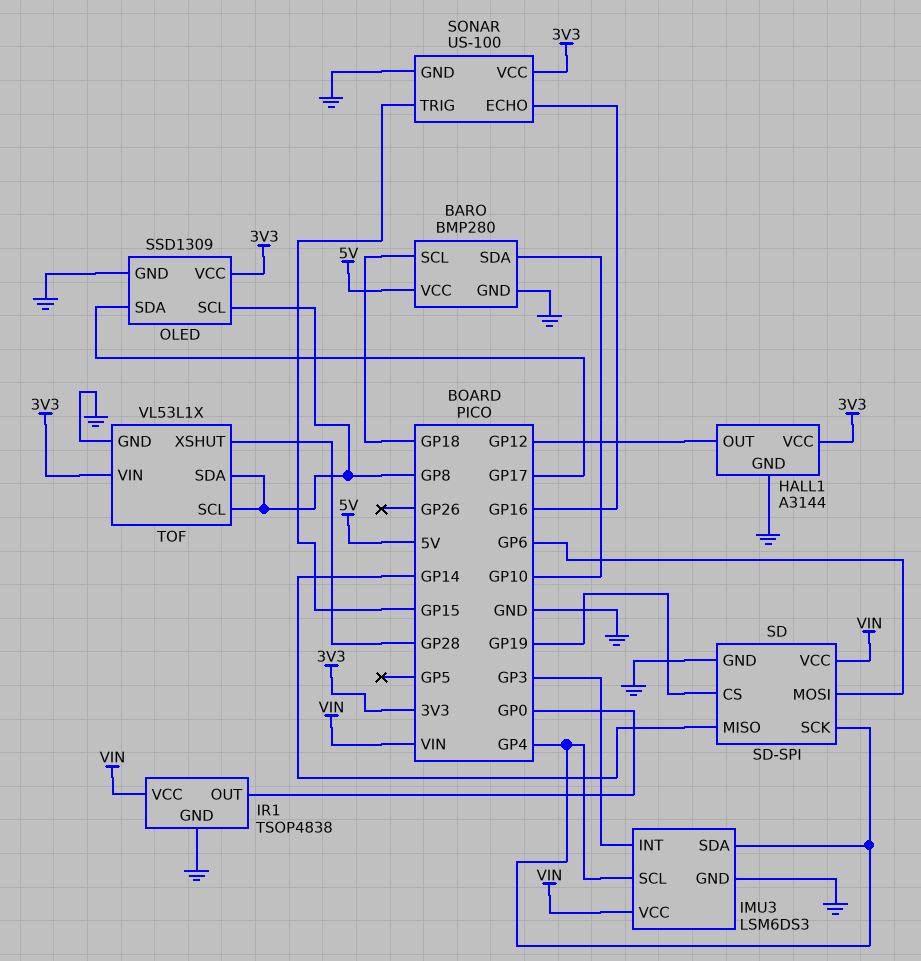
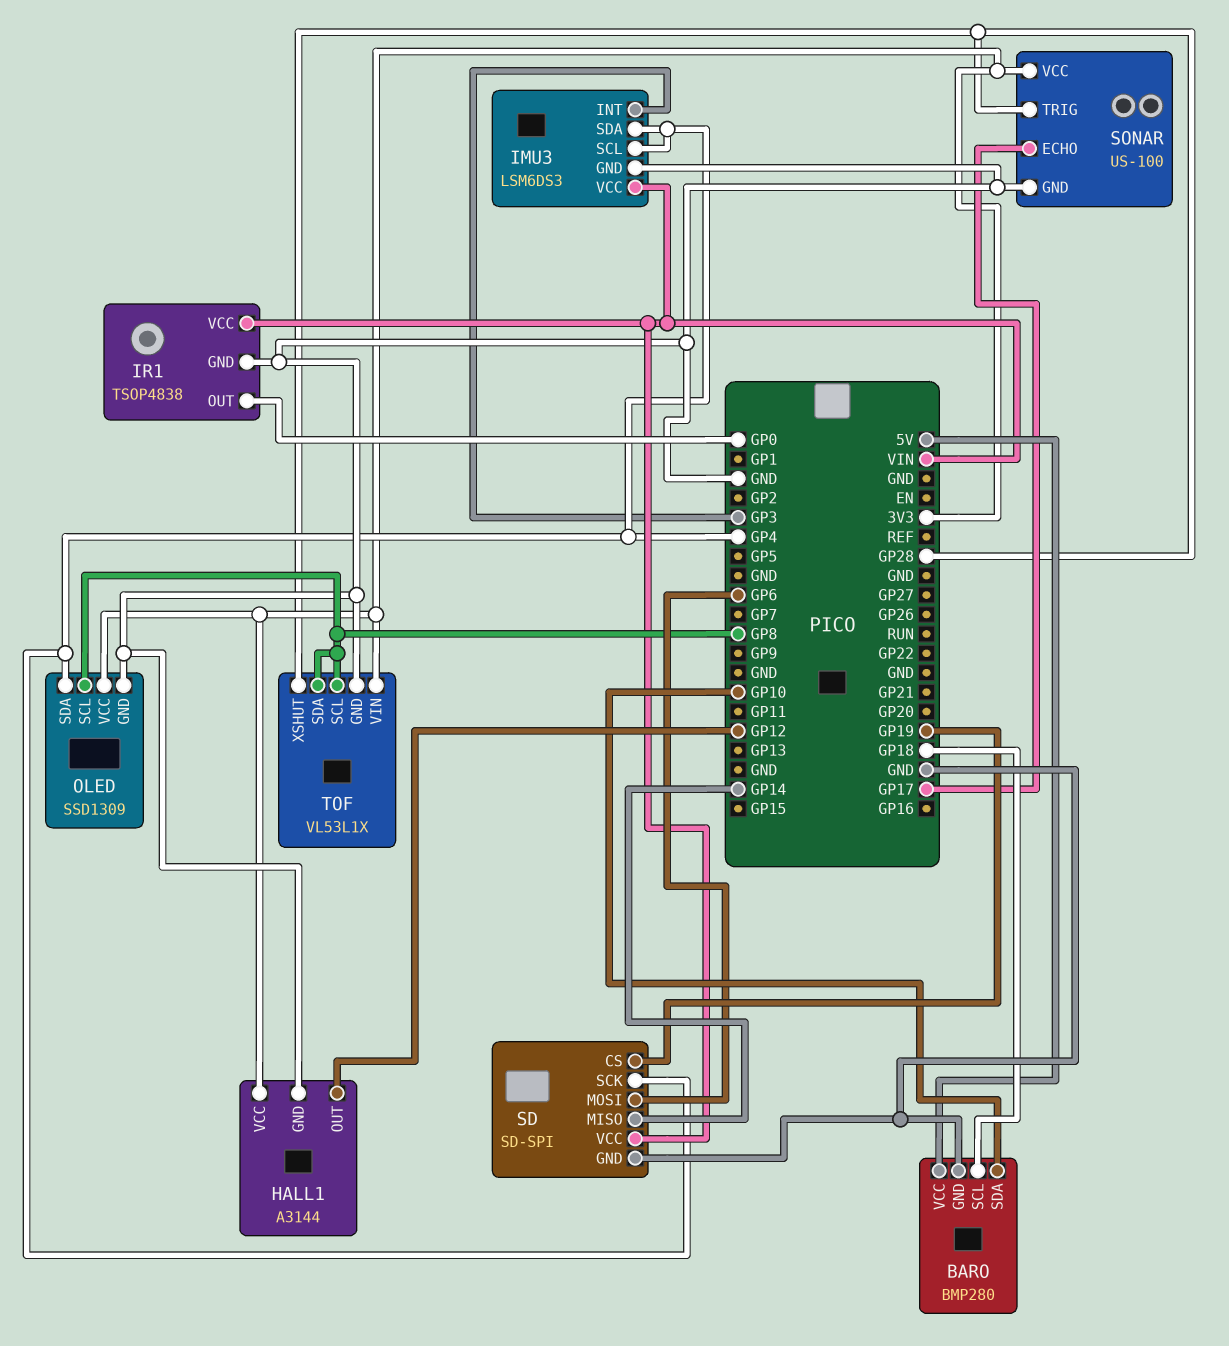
OLED pin SDA: GP17 -> GP4
SONAR pin ECHO: GP16 -> GP17
SONAR pin TRIG: GP15 -> GP28

